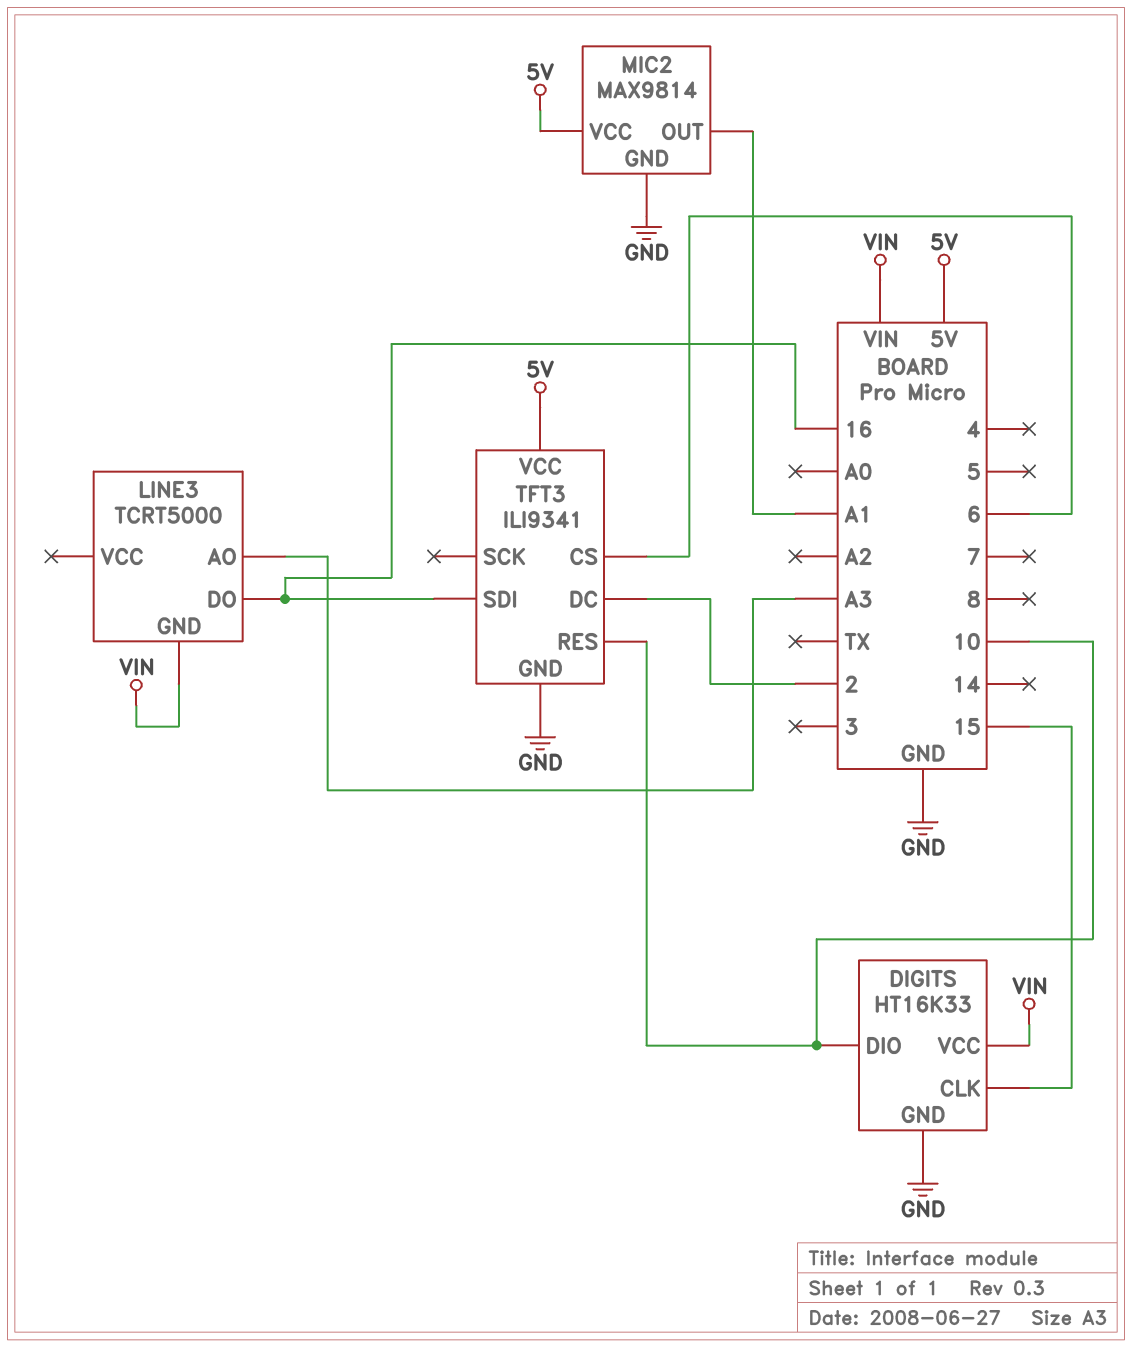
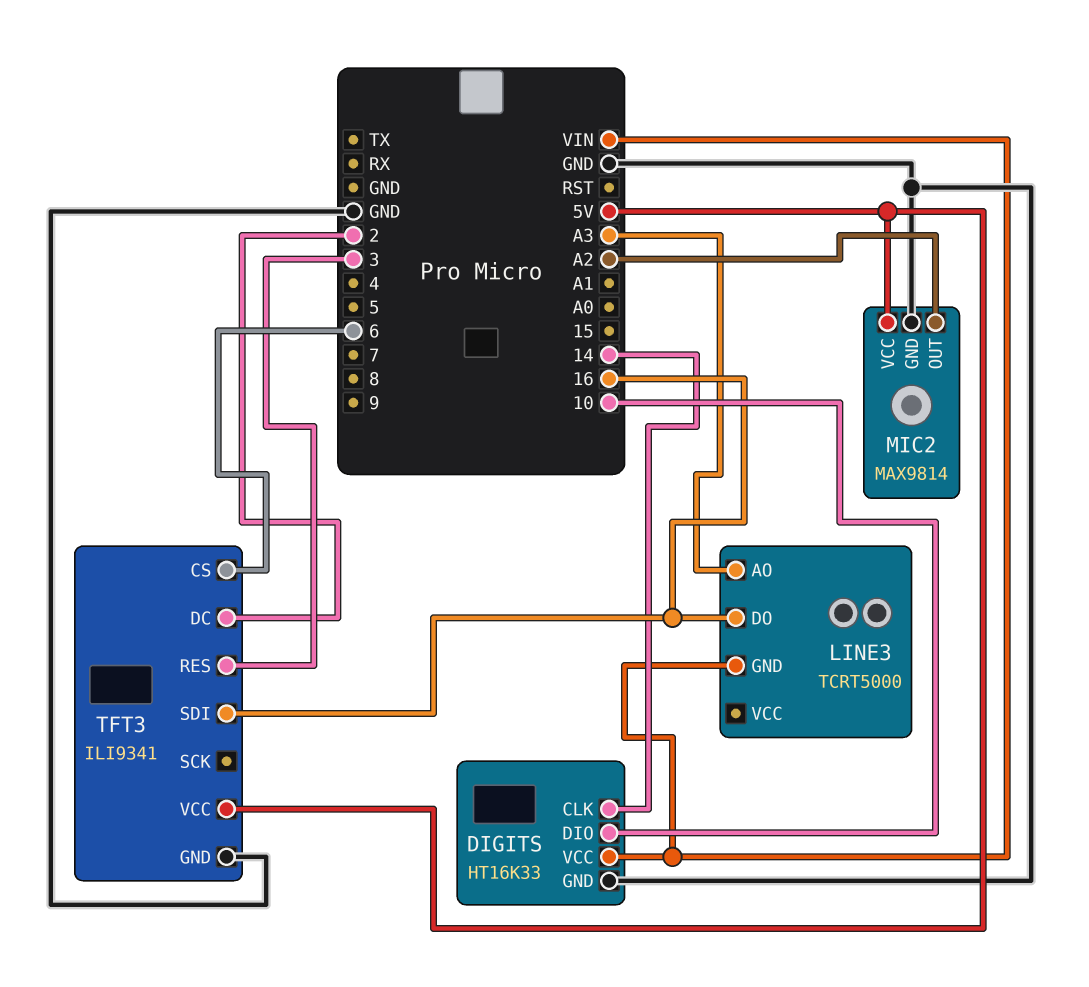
DIGITS pin CLK: 15 -> 14
MIC2 pin OUT: A1 -> A2
TFT3 pin RES: 10 -> 3

